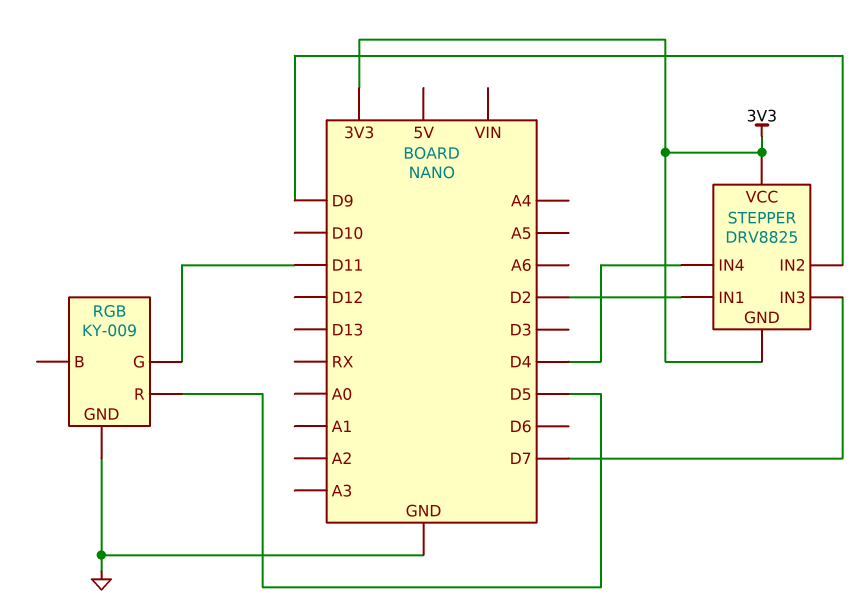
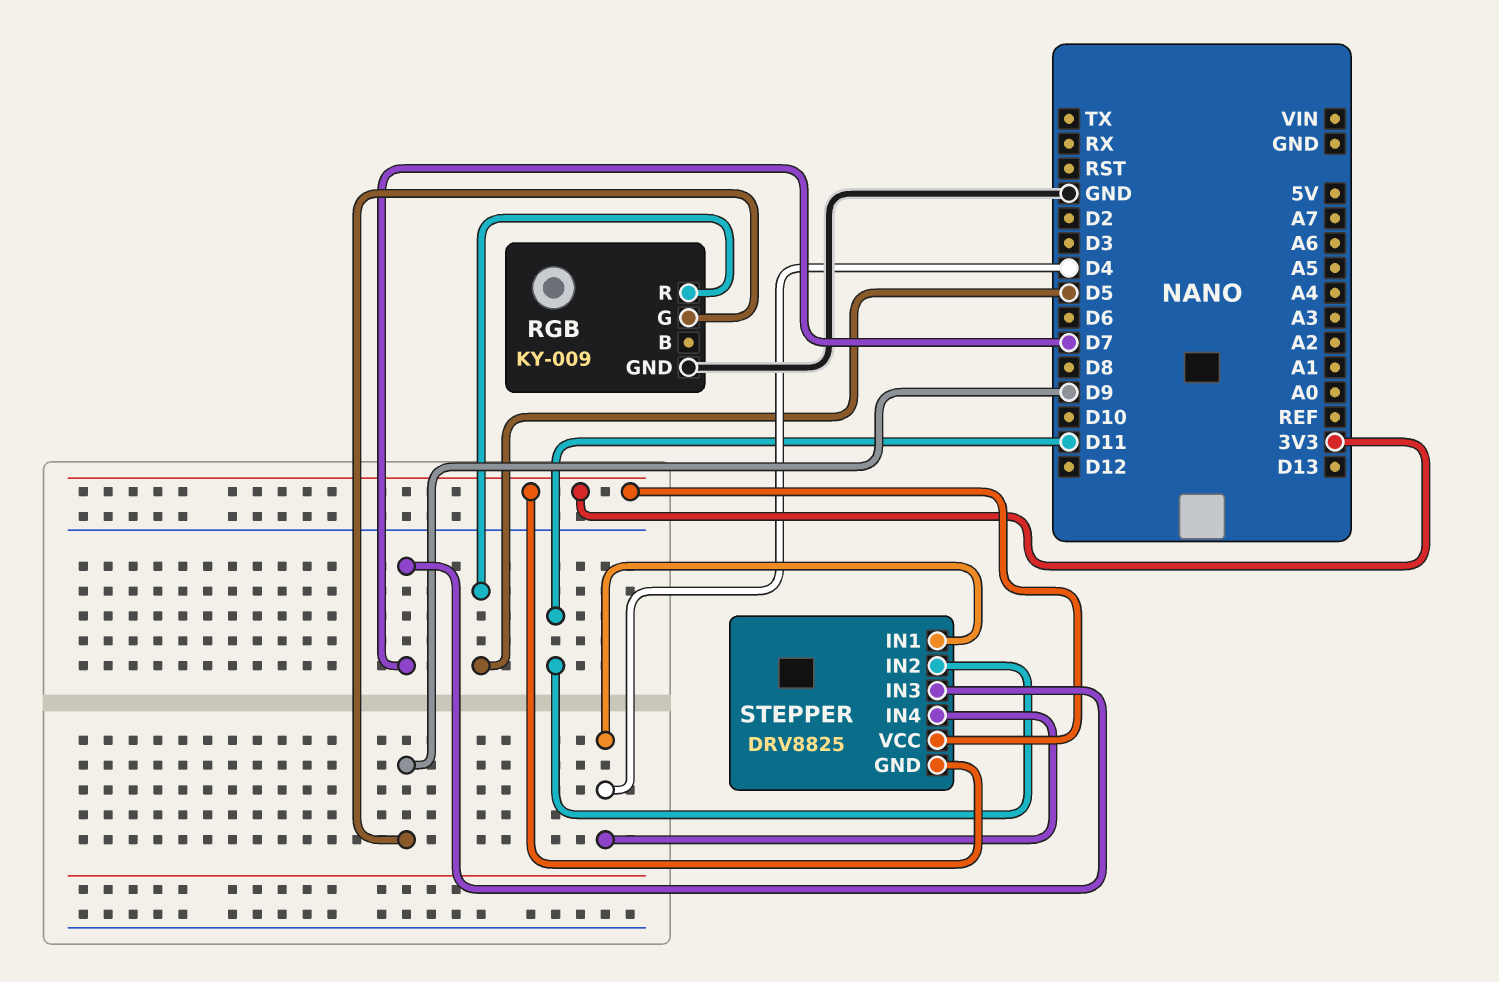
RGB pin G: D11 -> D9
STEPPER pin IN1: D2 -> D4
STEPPER pin IN2: D9 -> D11

